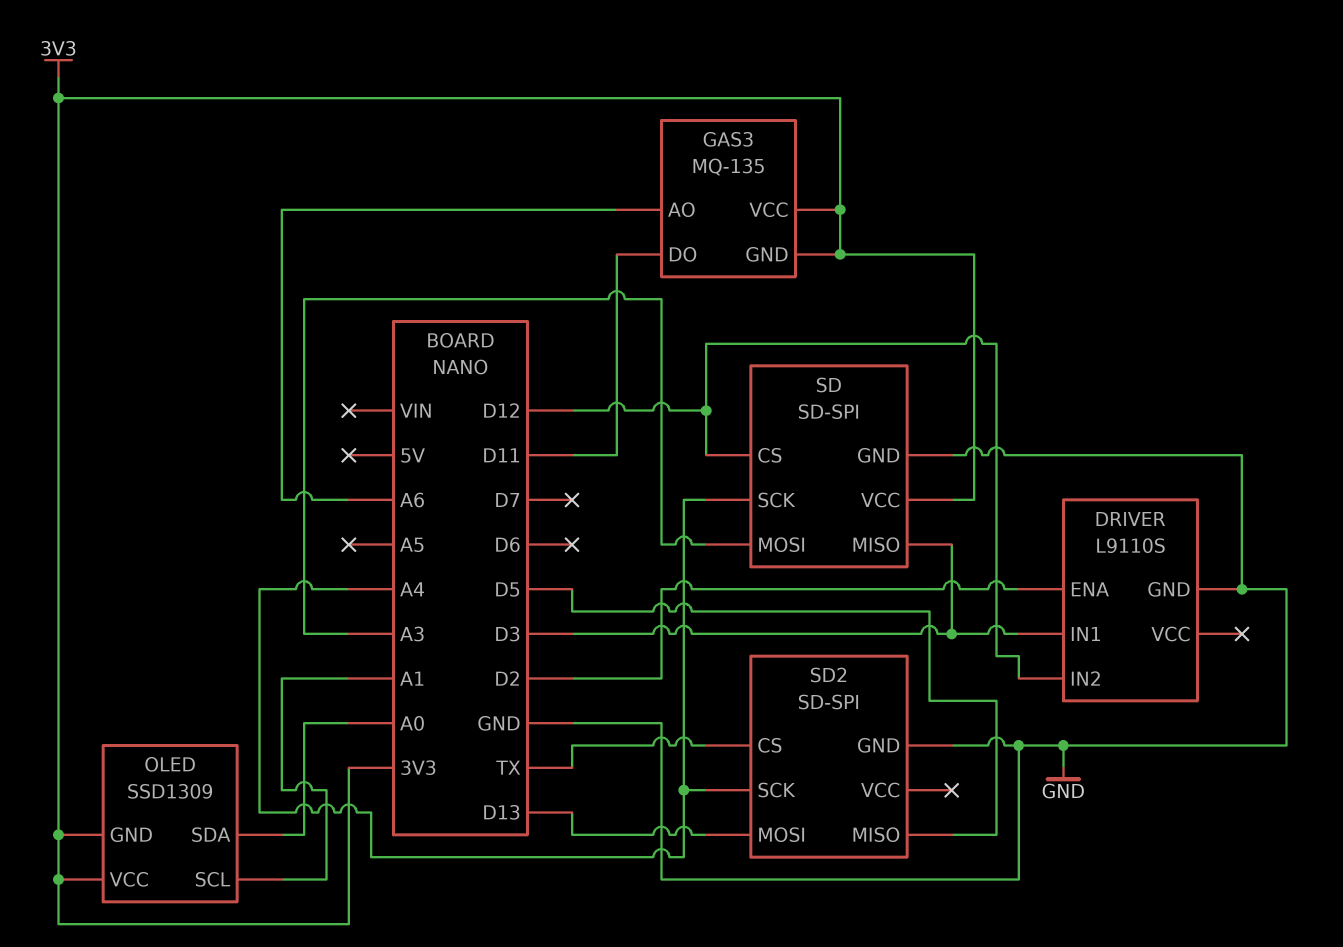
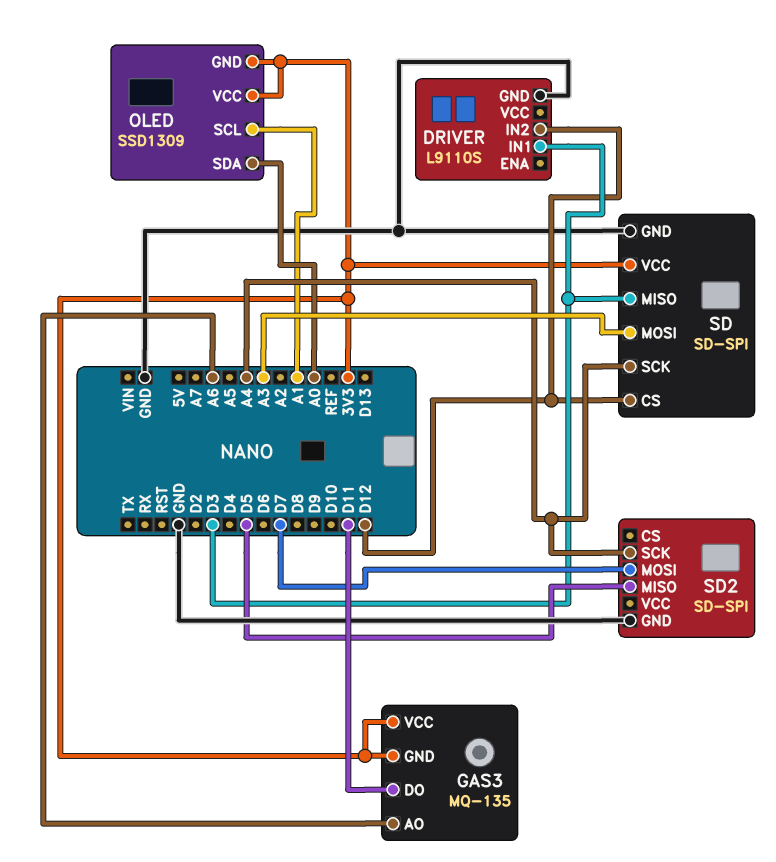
DRIVER pin ENA: D2 -> none
SD2 pin CS: TX -> none
SD2 pin MOSI: D13 -> D7

